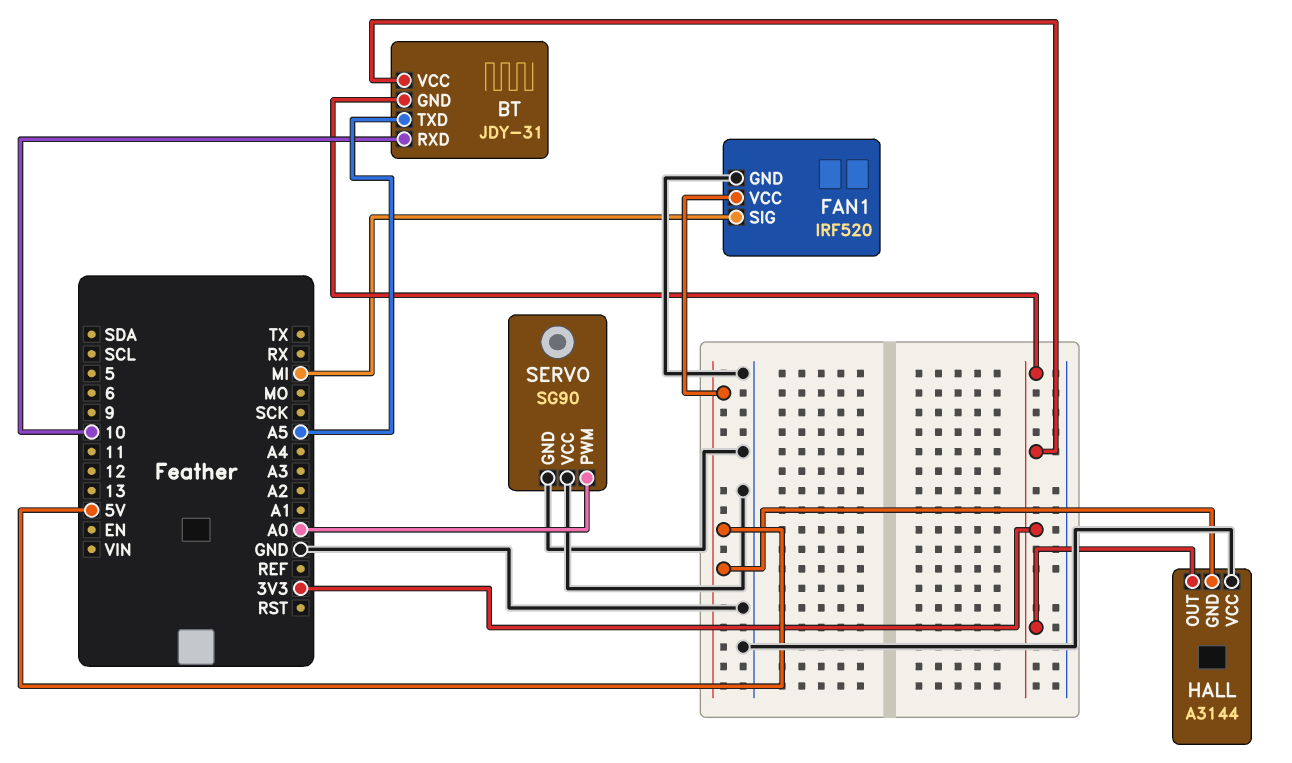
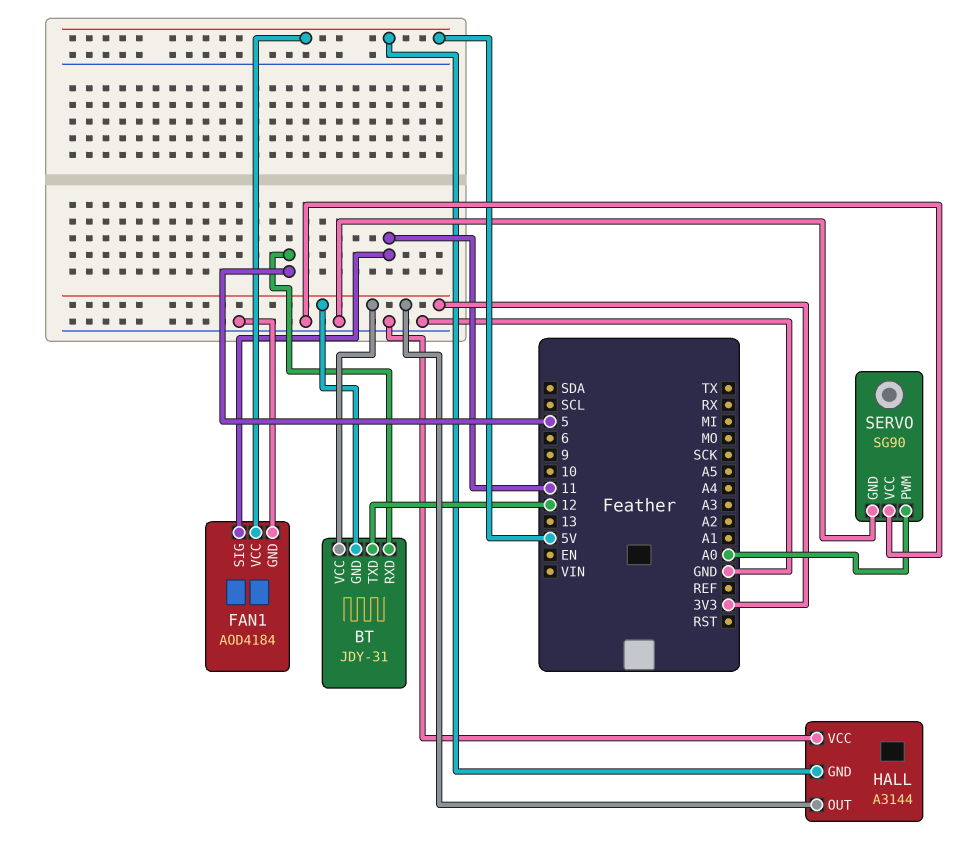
BT pin RXD: 10 -> 5
BT pin TXD: A5 -> 12
FAN1: IRF520 -> AOD4184
FAN1 pin SIG: MI -> 11

